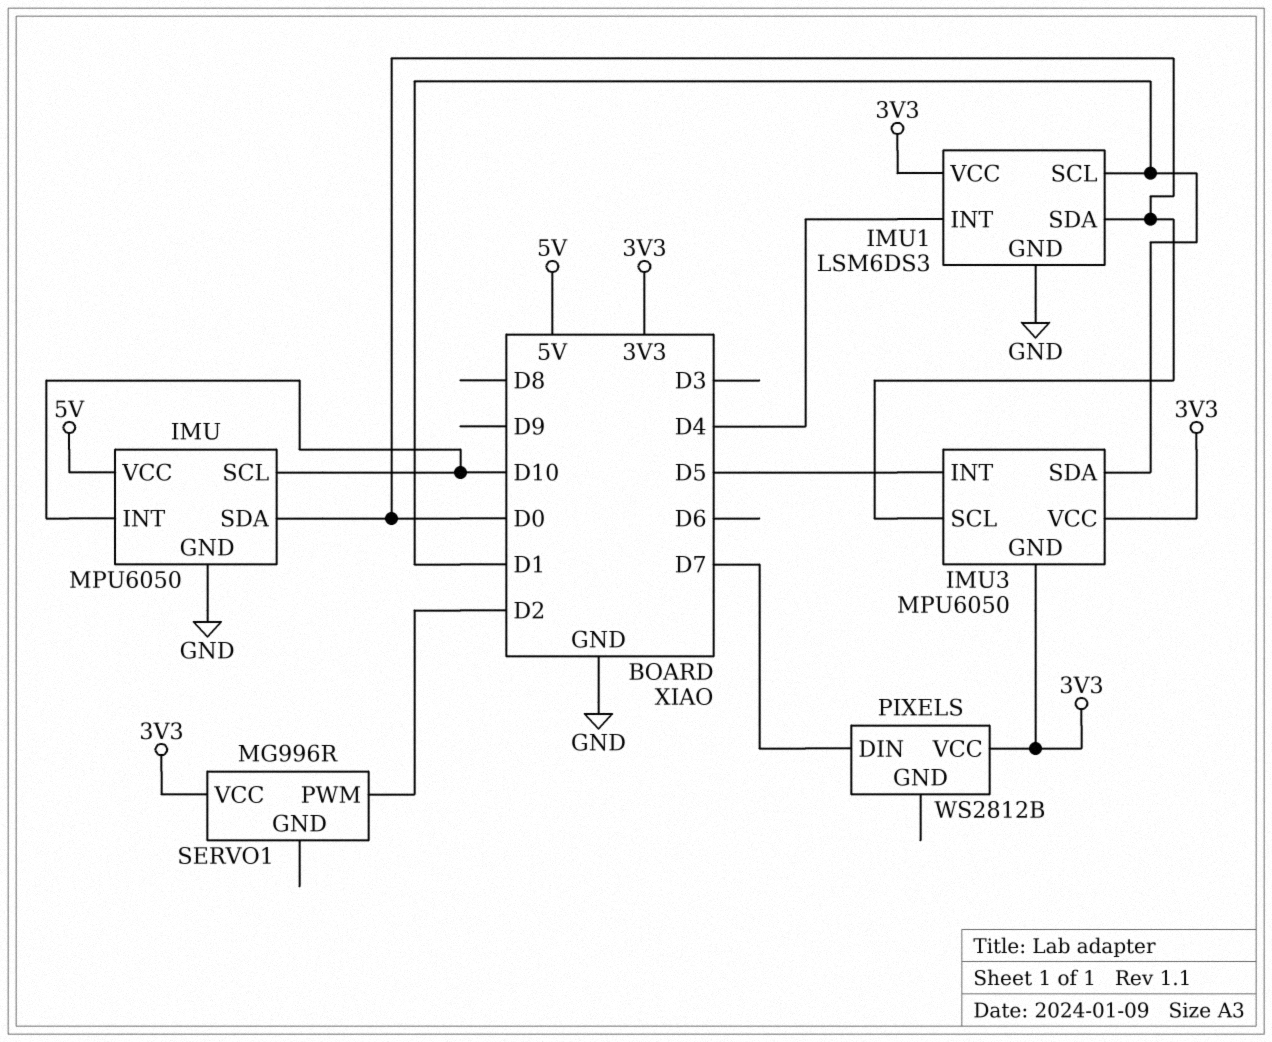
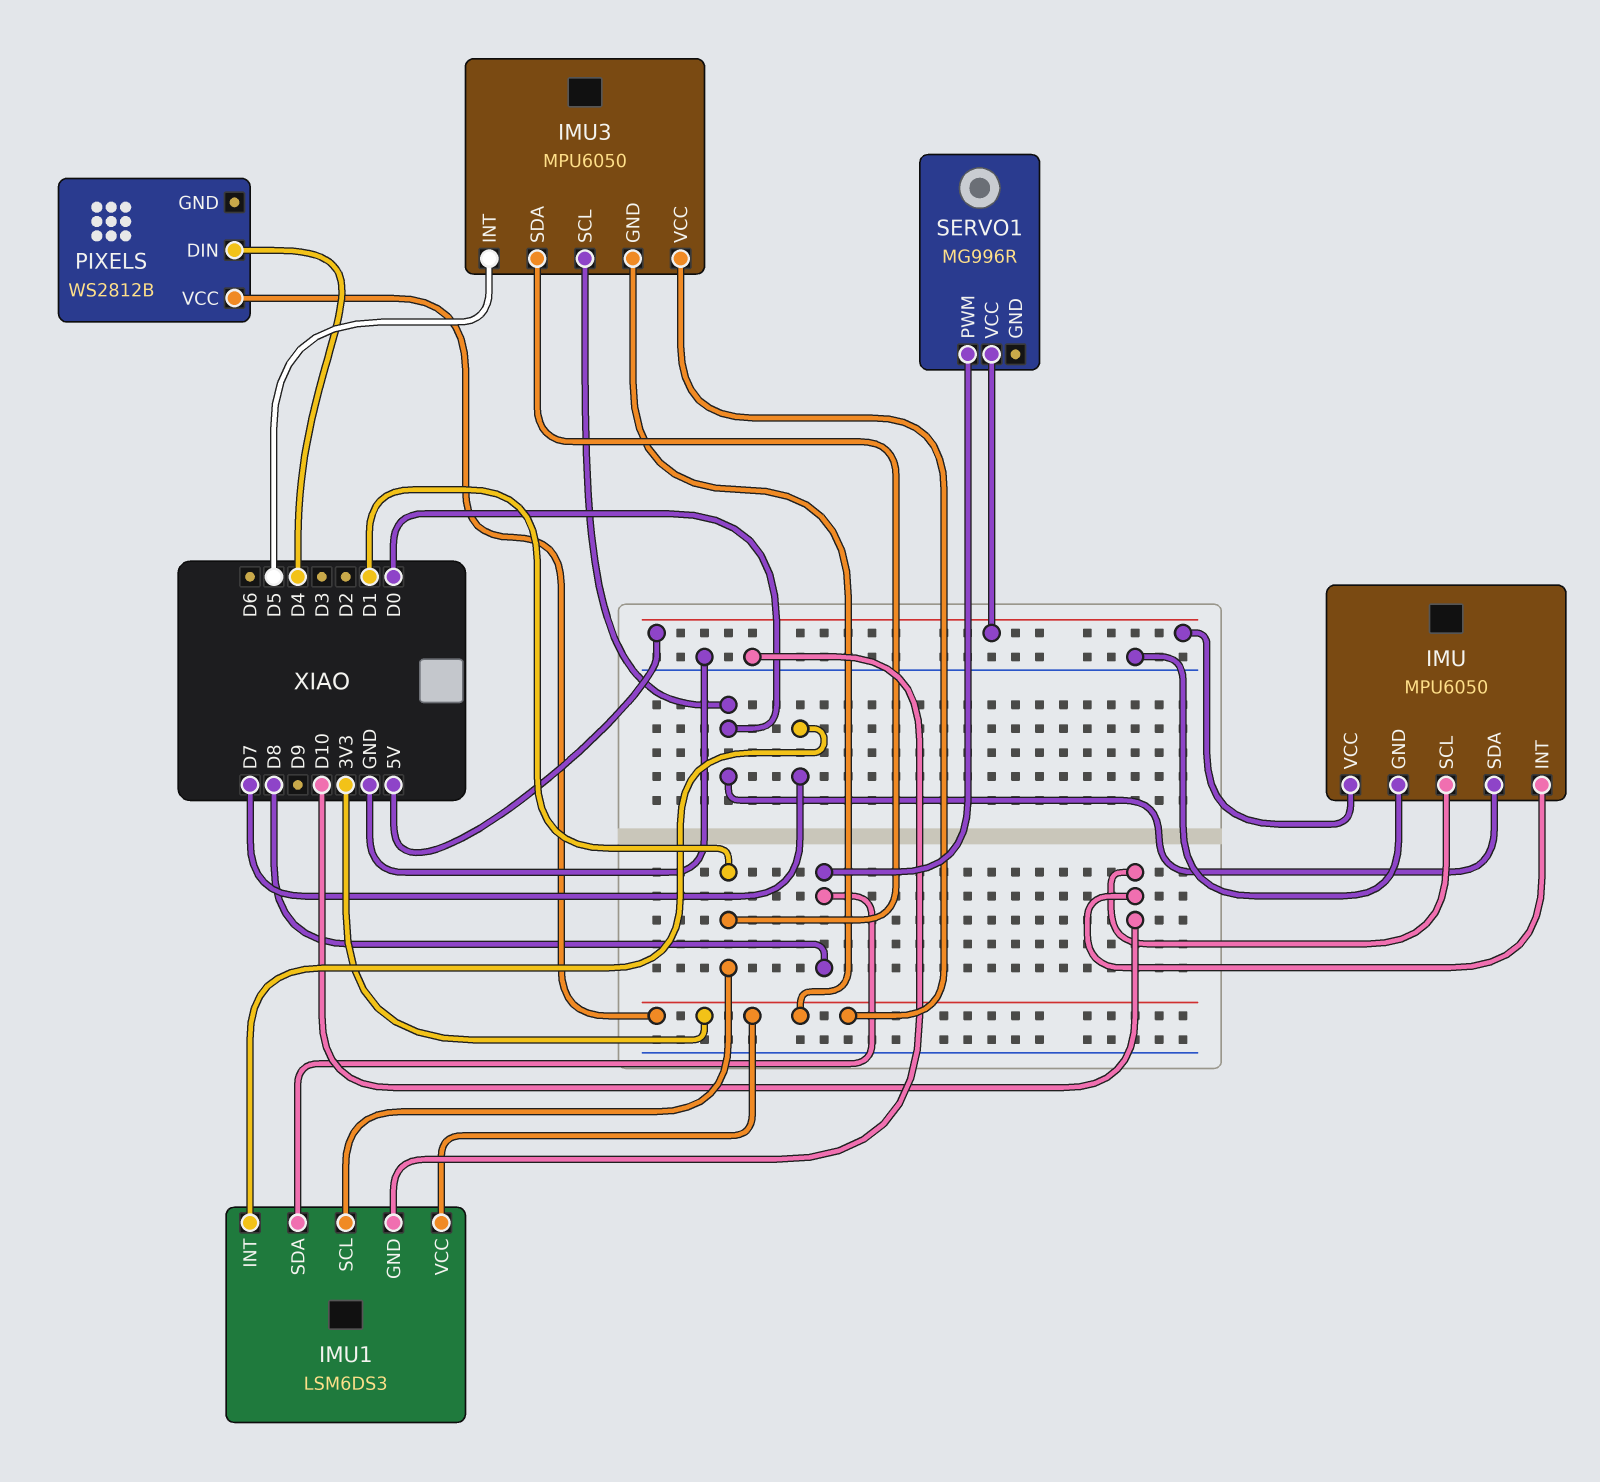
IMU1 pin INT: D4 -> D7
IMU1 pin SDA: D0 -> D8
PIXELS pin DIN: D7 -> D4
SERVO1 pin PWM: D2 -> D8
SERVO1 pin VCC: 3V3 -> 5V

